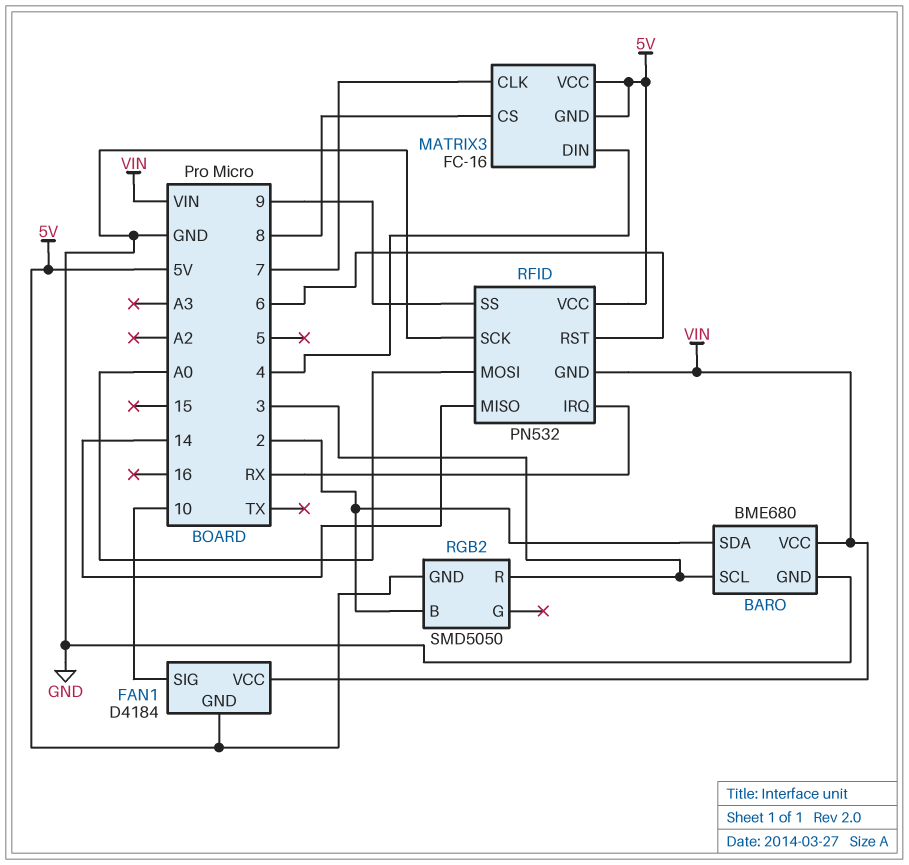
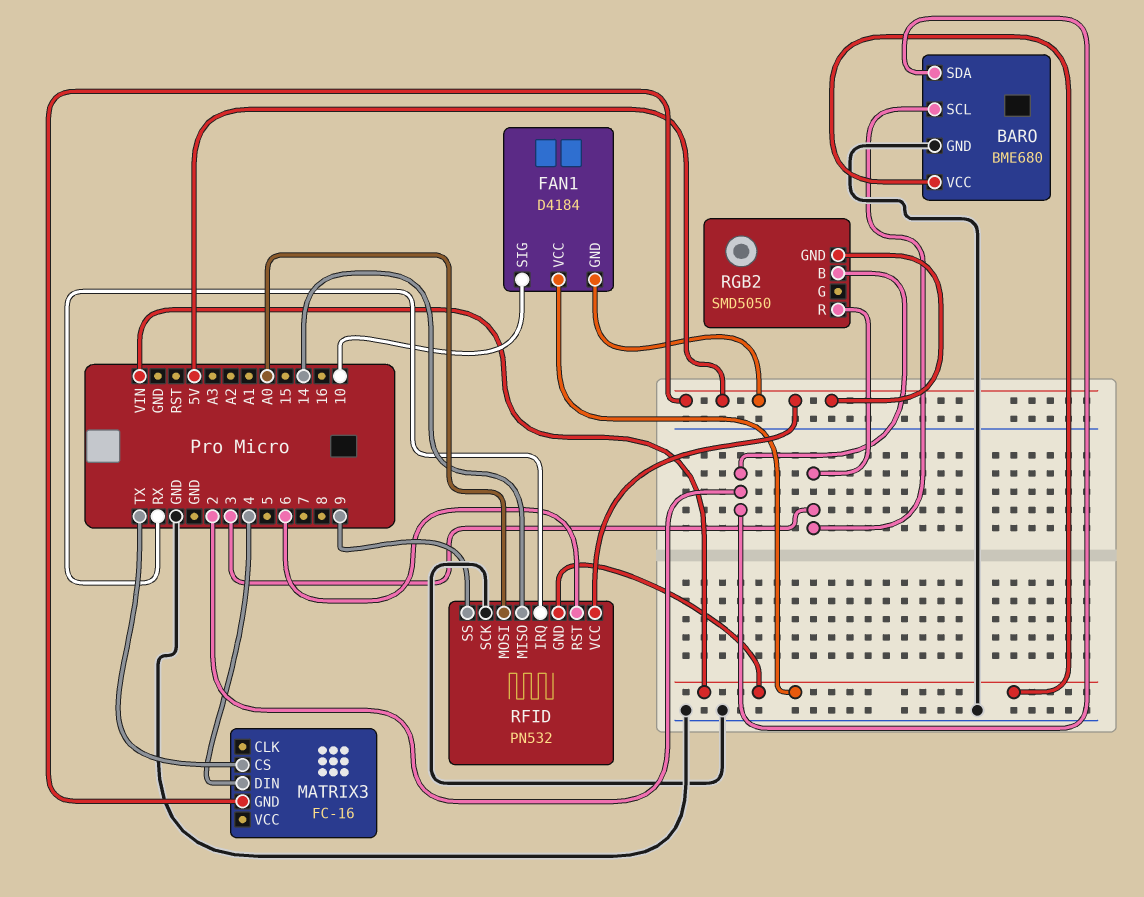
MATRIX3 pin CLK: 7 -> none
MATRIX3 pin CS: 8 -> TX
MATRIX3 pin VCC: 5V -> none

